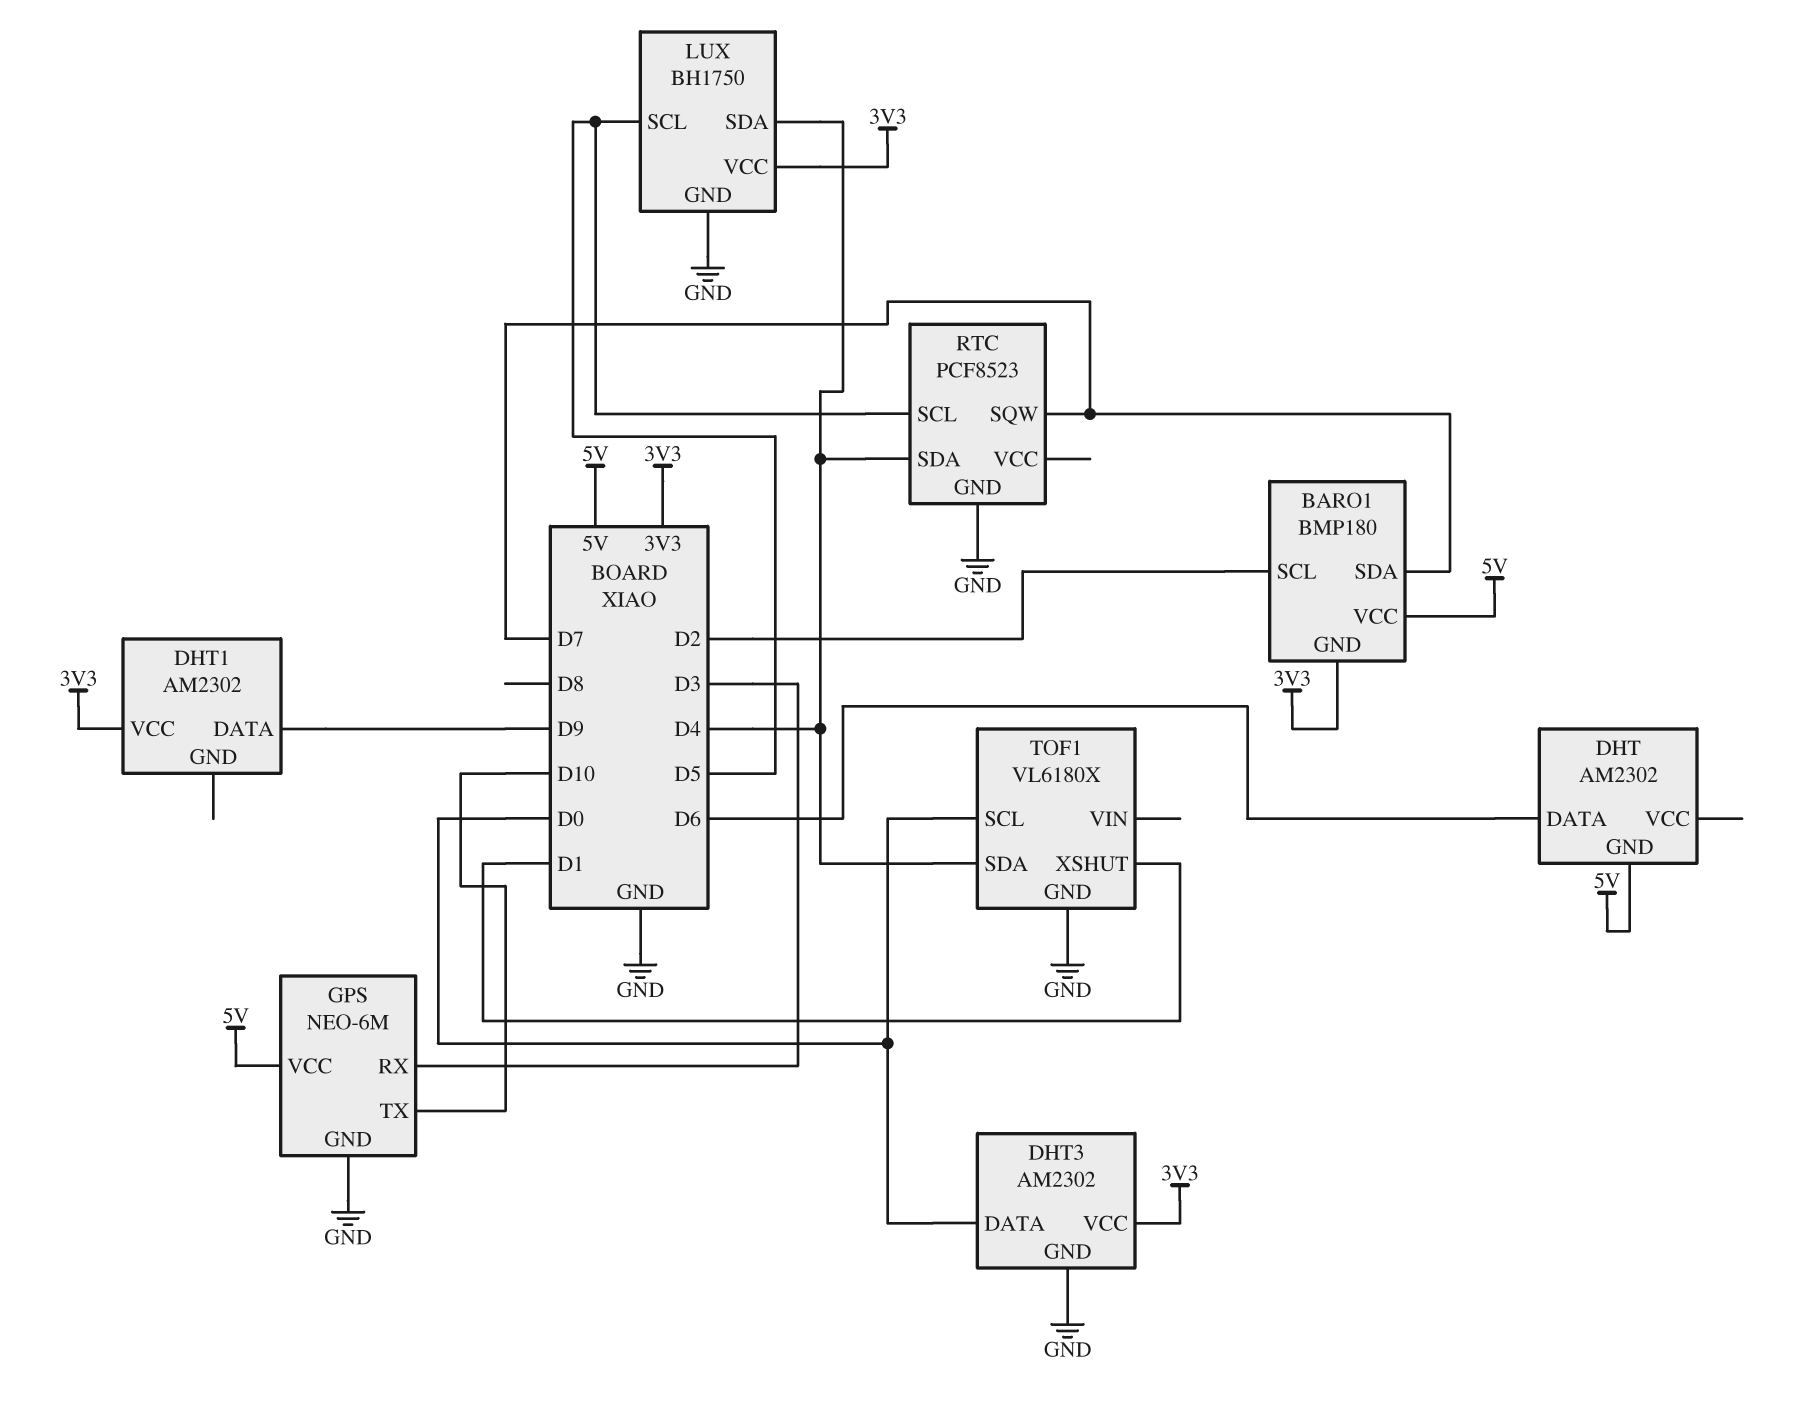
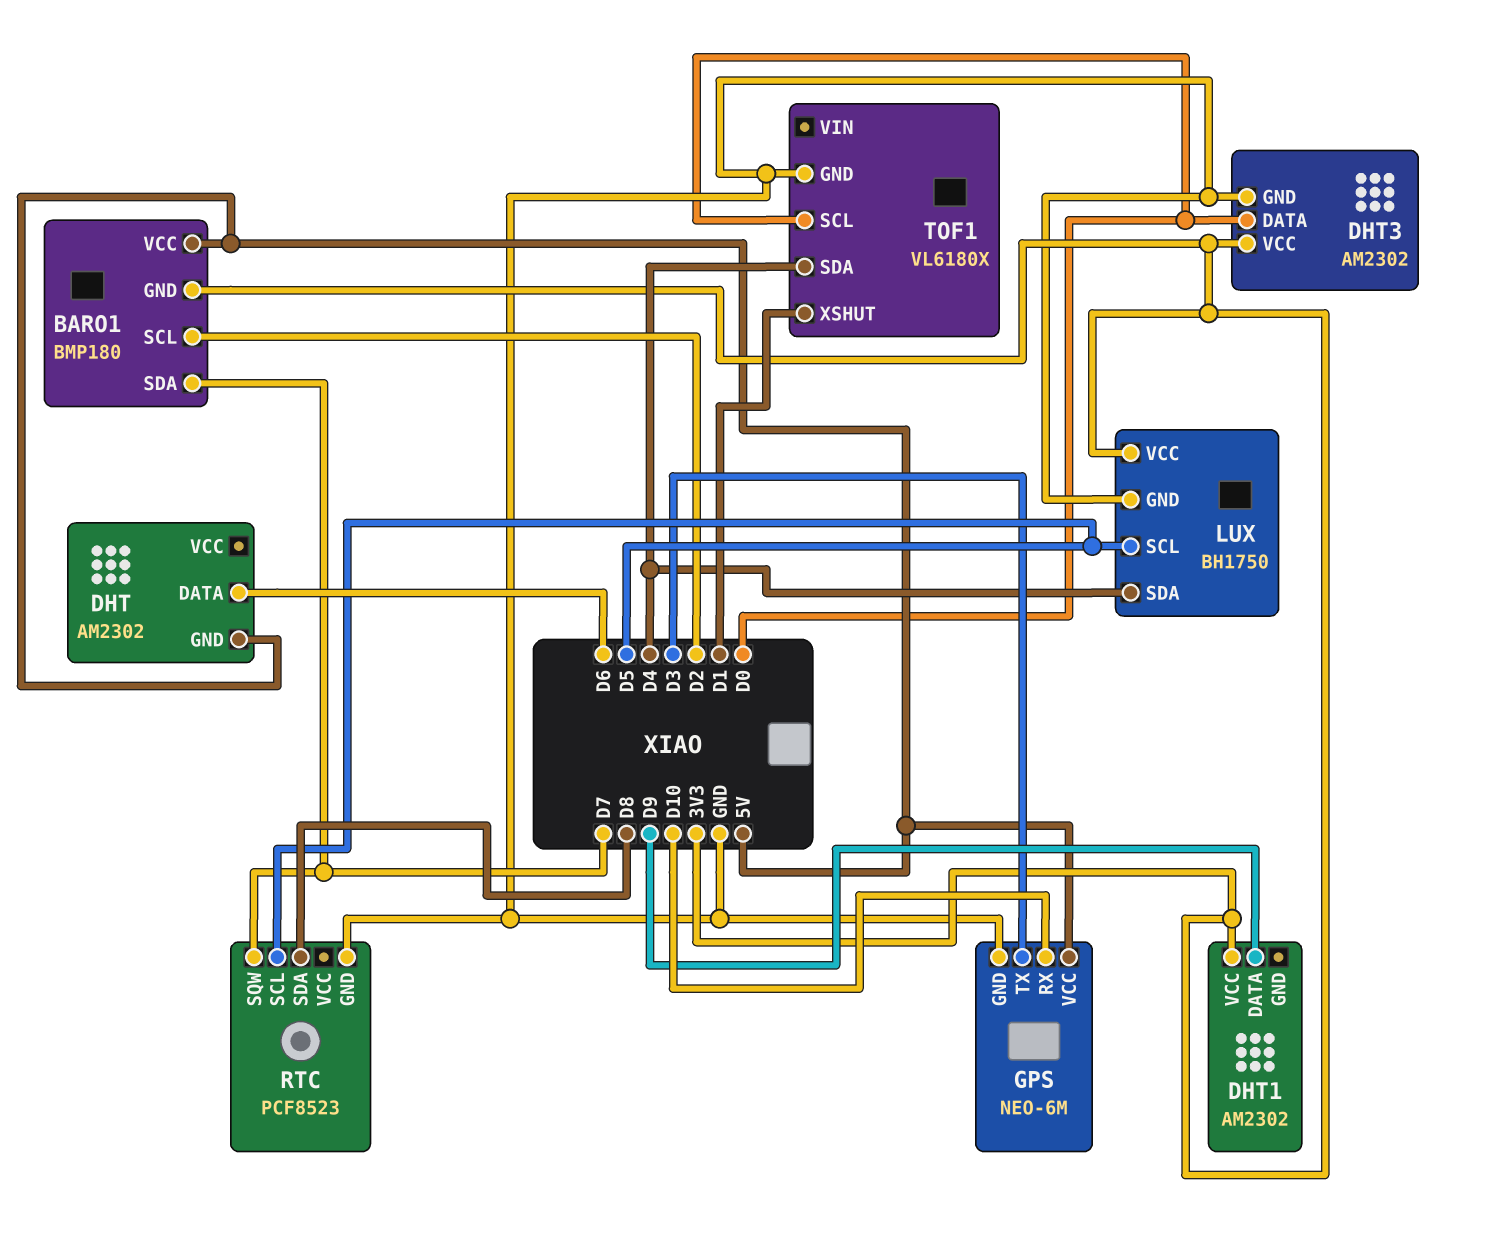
GPS pin RX: D3 -> D10
GPS pin TX: D10 -> D3
RTC pin SDA: D4 -> D8

